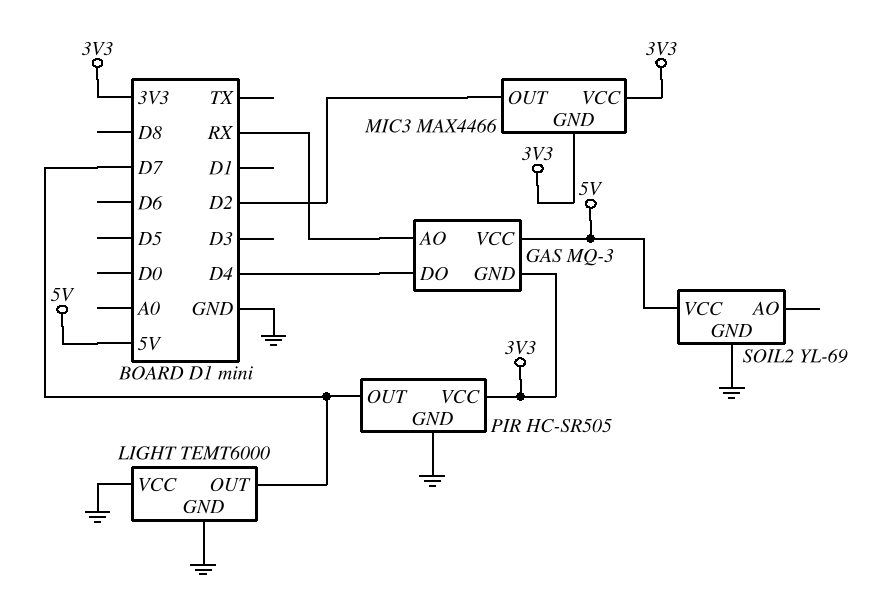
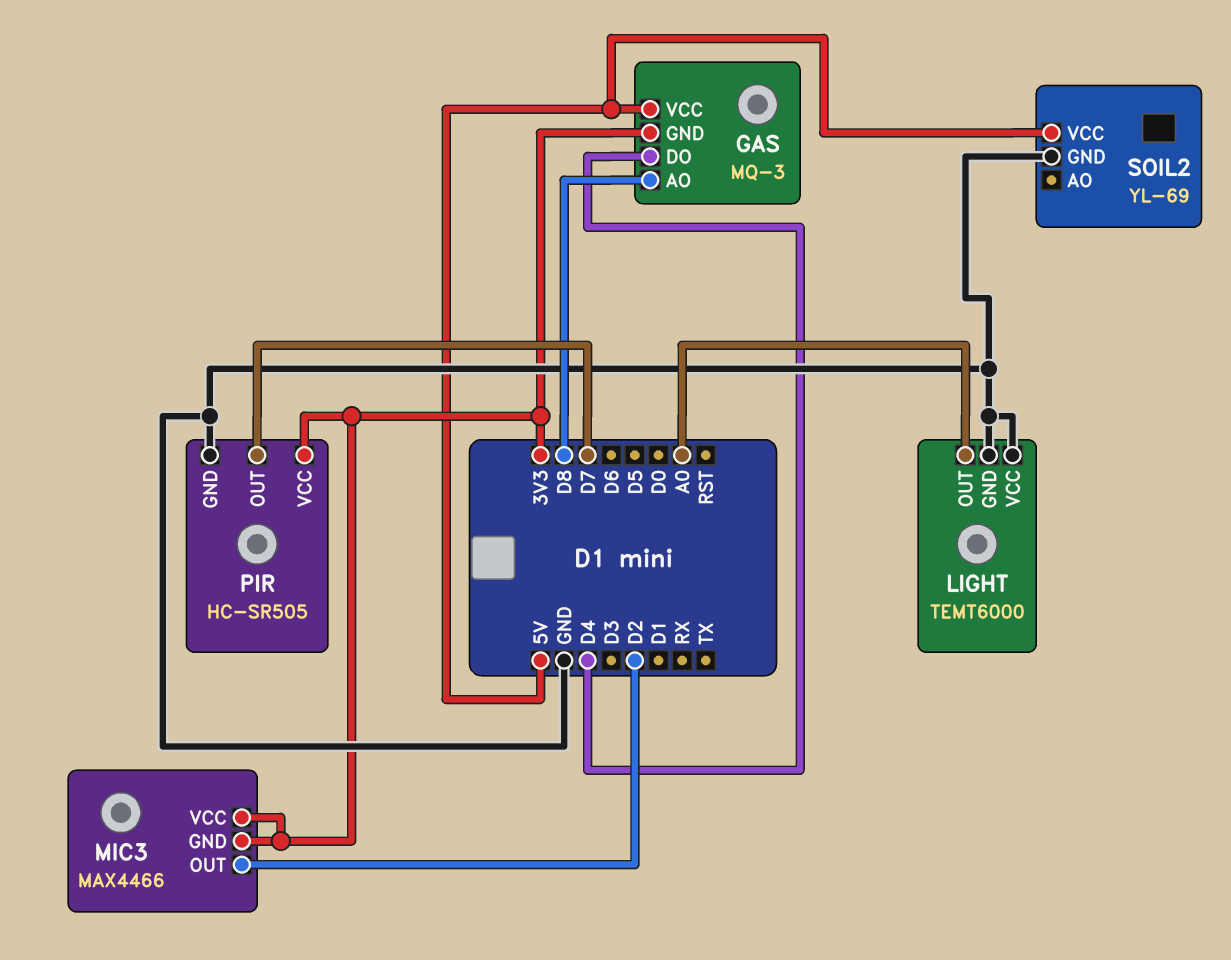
GAS pin AO: RX -> D8
LIGHT pin OUT: D7 -> A0

